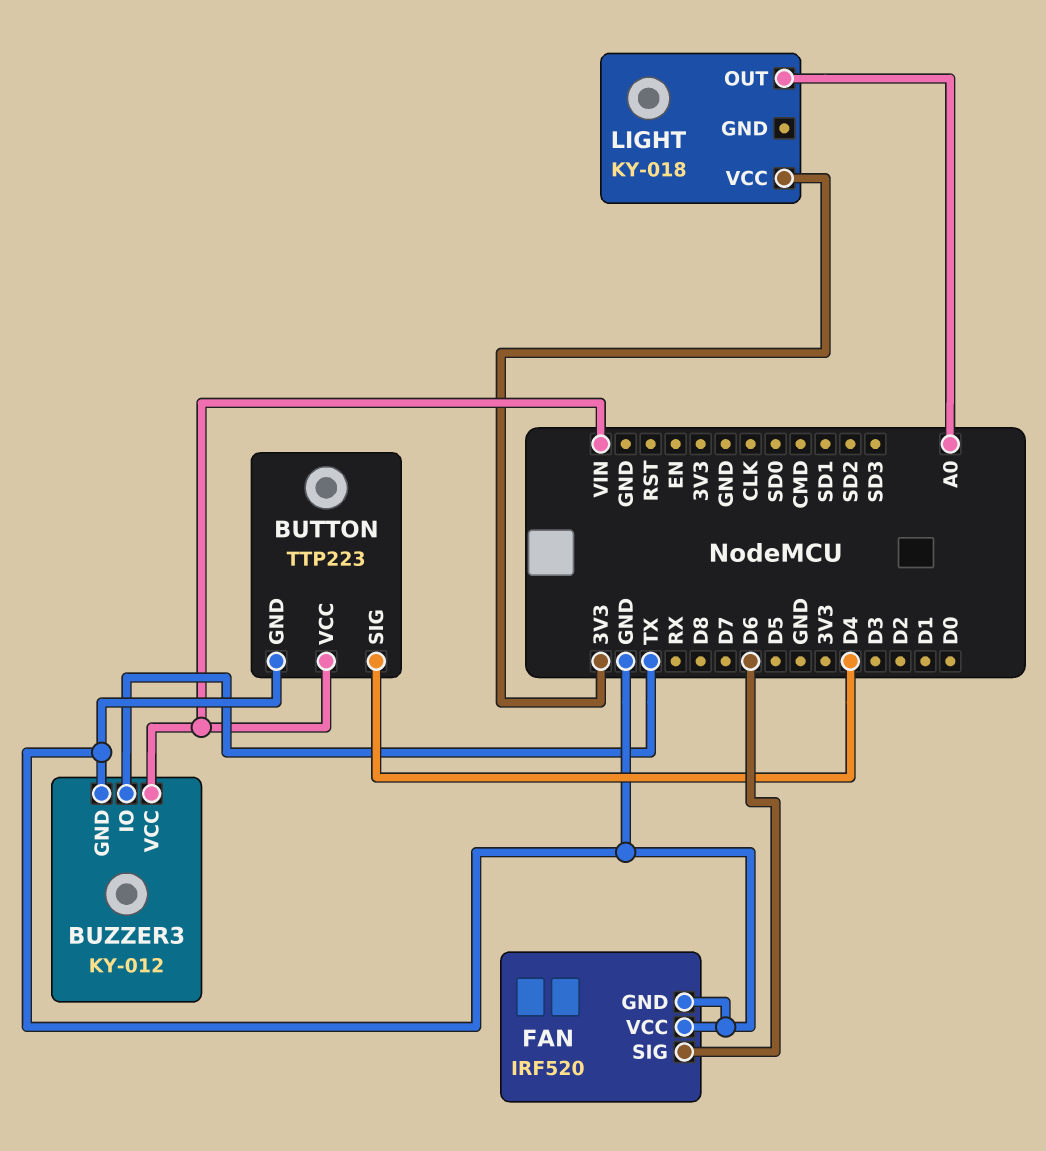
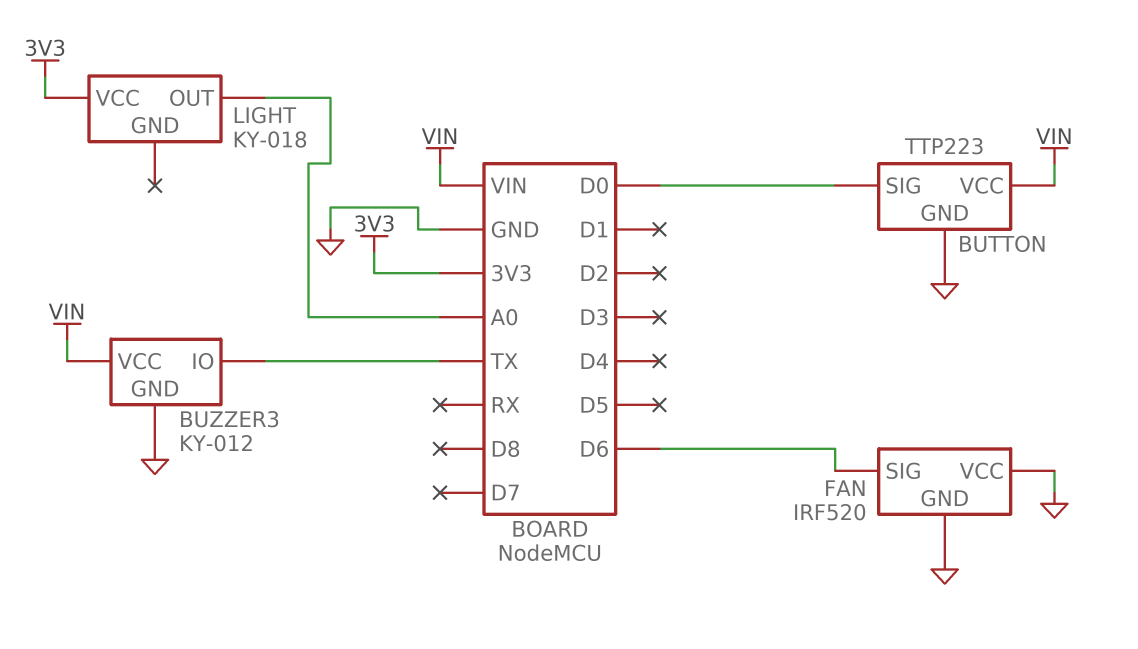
BUTTON pin SIG: D4 -> D0

